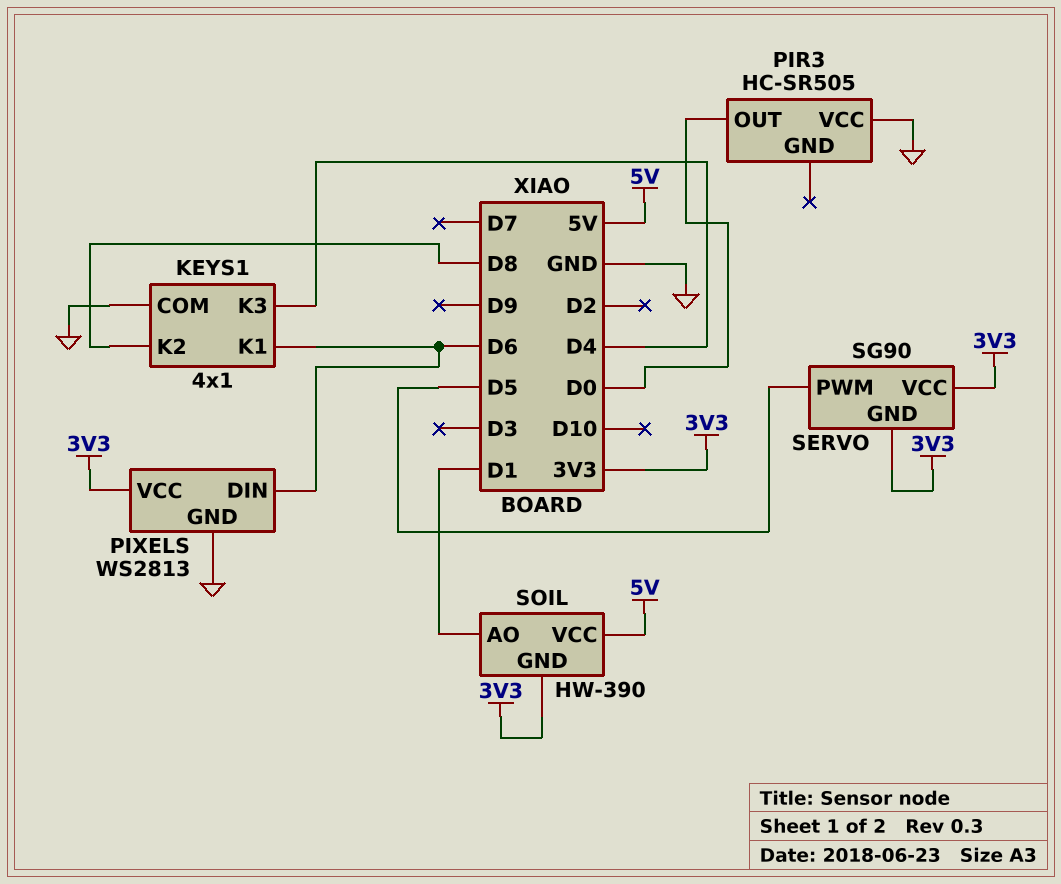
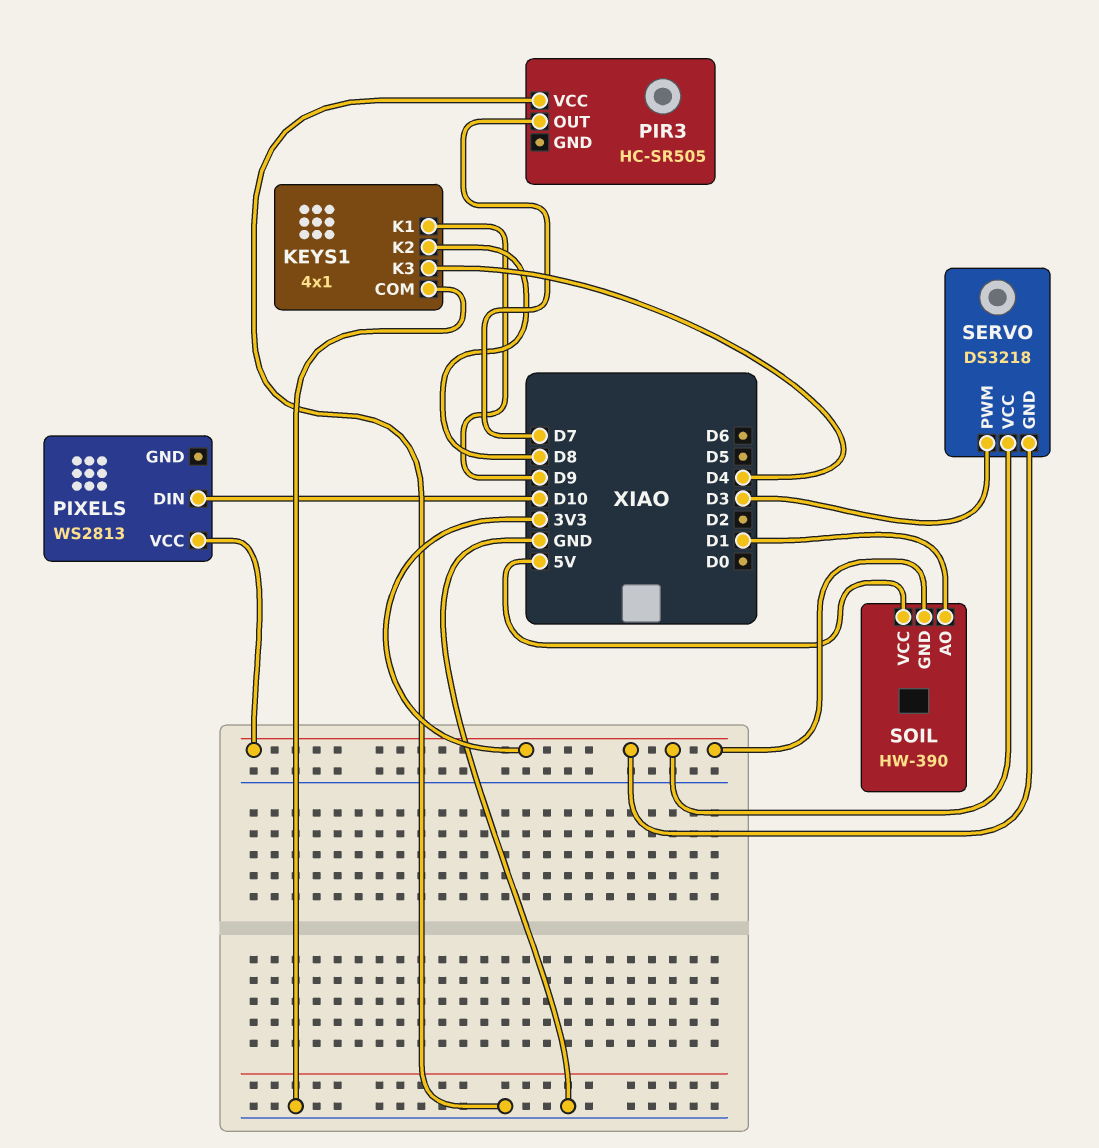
KEYS1 pin K1: D6 -> D9
PIR3 pin OUT: D0 -> D7
PIXELS pin DIN: D6 -> D10
PIXELS pin GND: GND -> none
SERVO: SG90 -> DS3218
SERVO pin PWM: D5 -> D3

